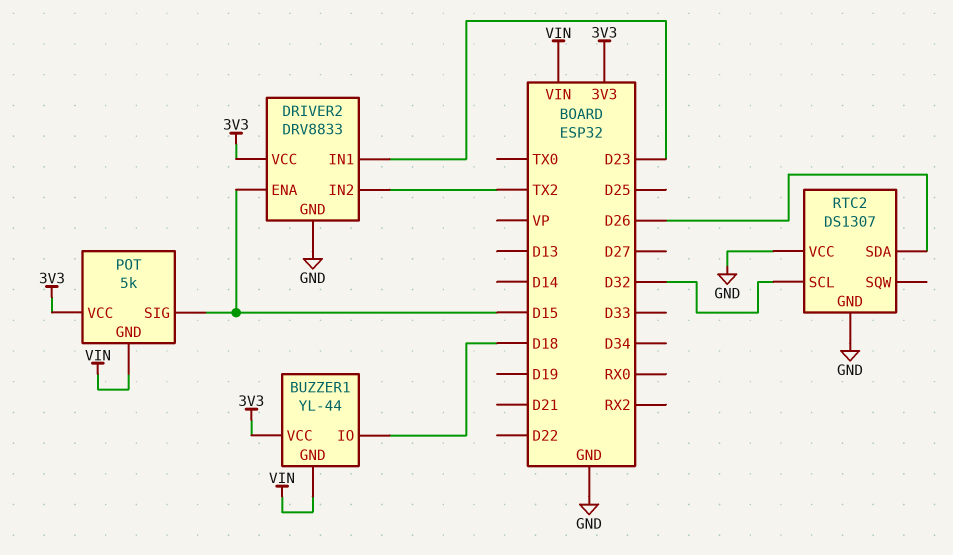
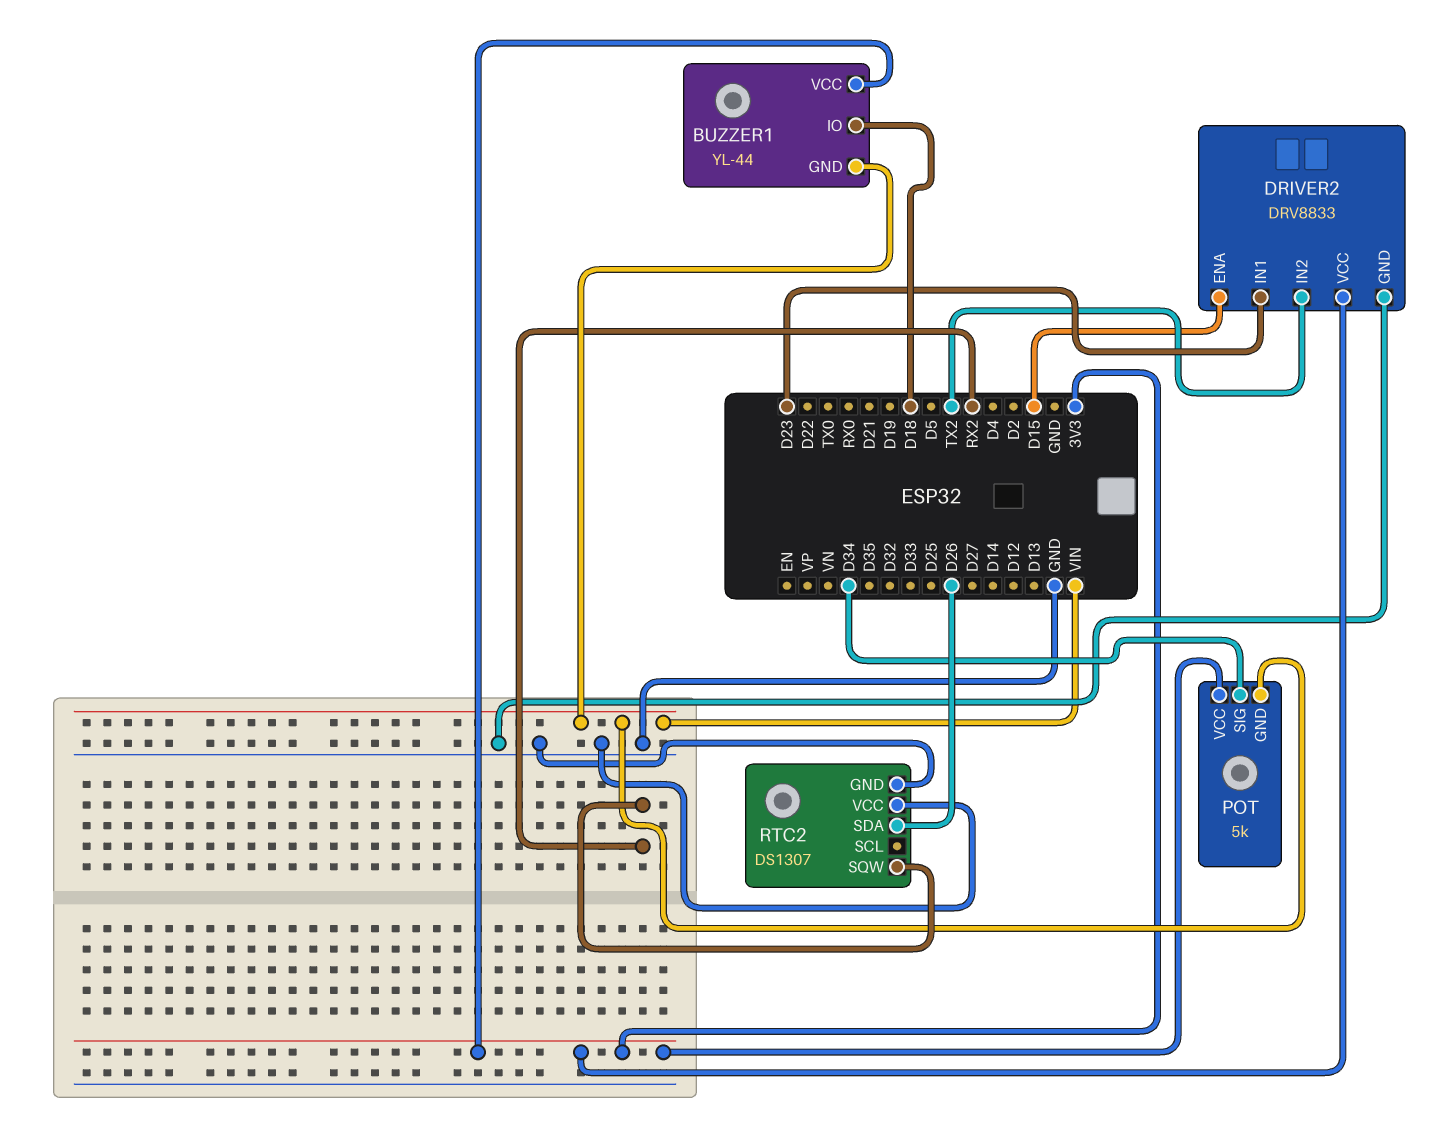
POT pin SIG: D15 -> D34
RTC2 pin SCL: D32 -> none
RTC2 pin SQW: none -> RX2

